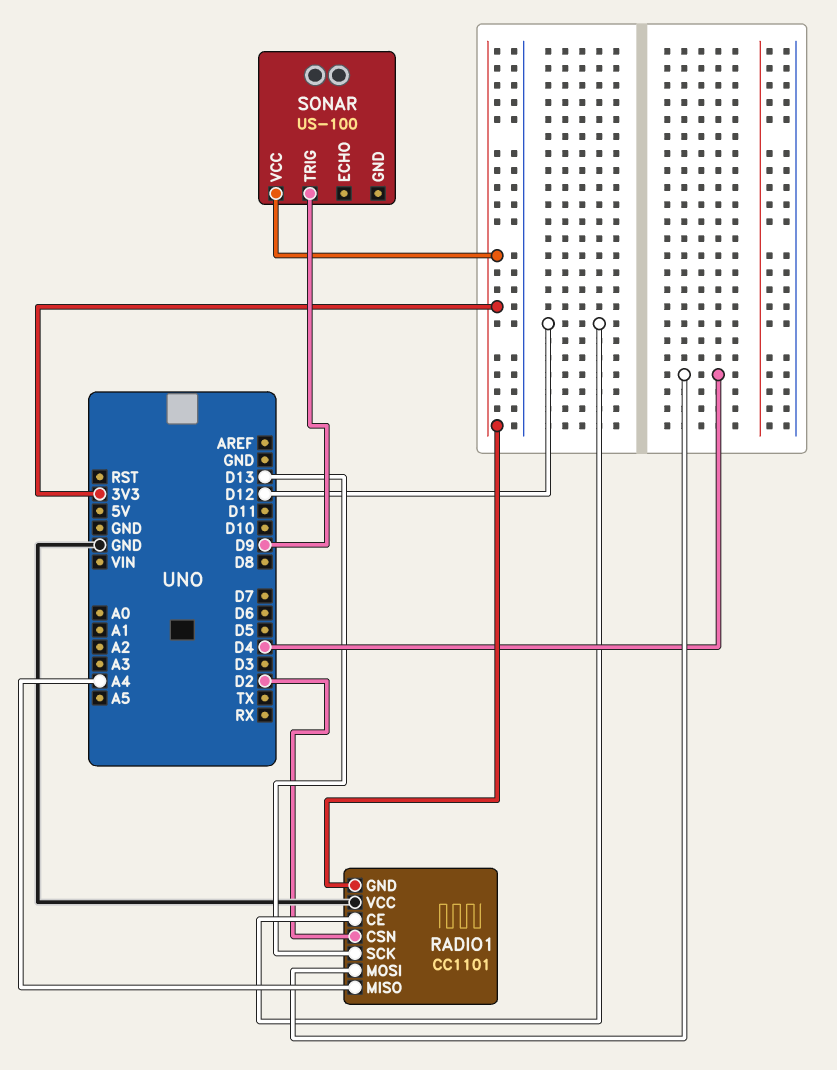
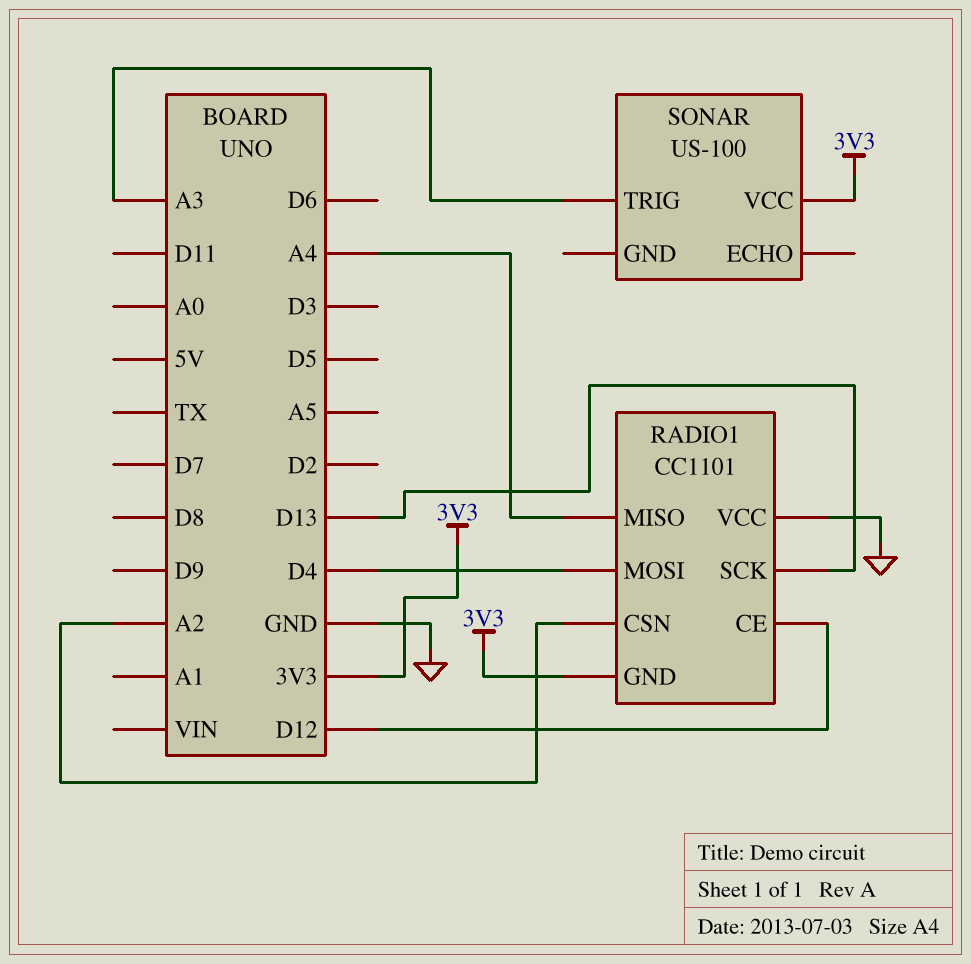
RADIO1 pin CSN: D2 -> A2
SONAR pin TRIG: D9 -> A3

